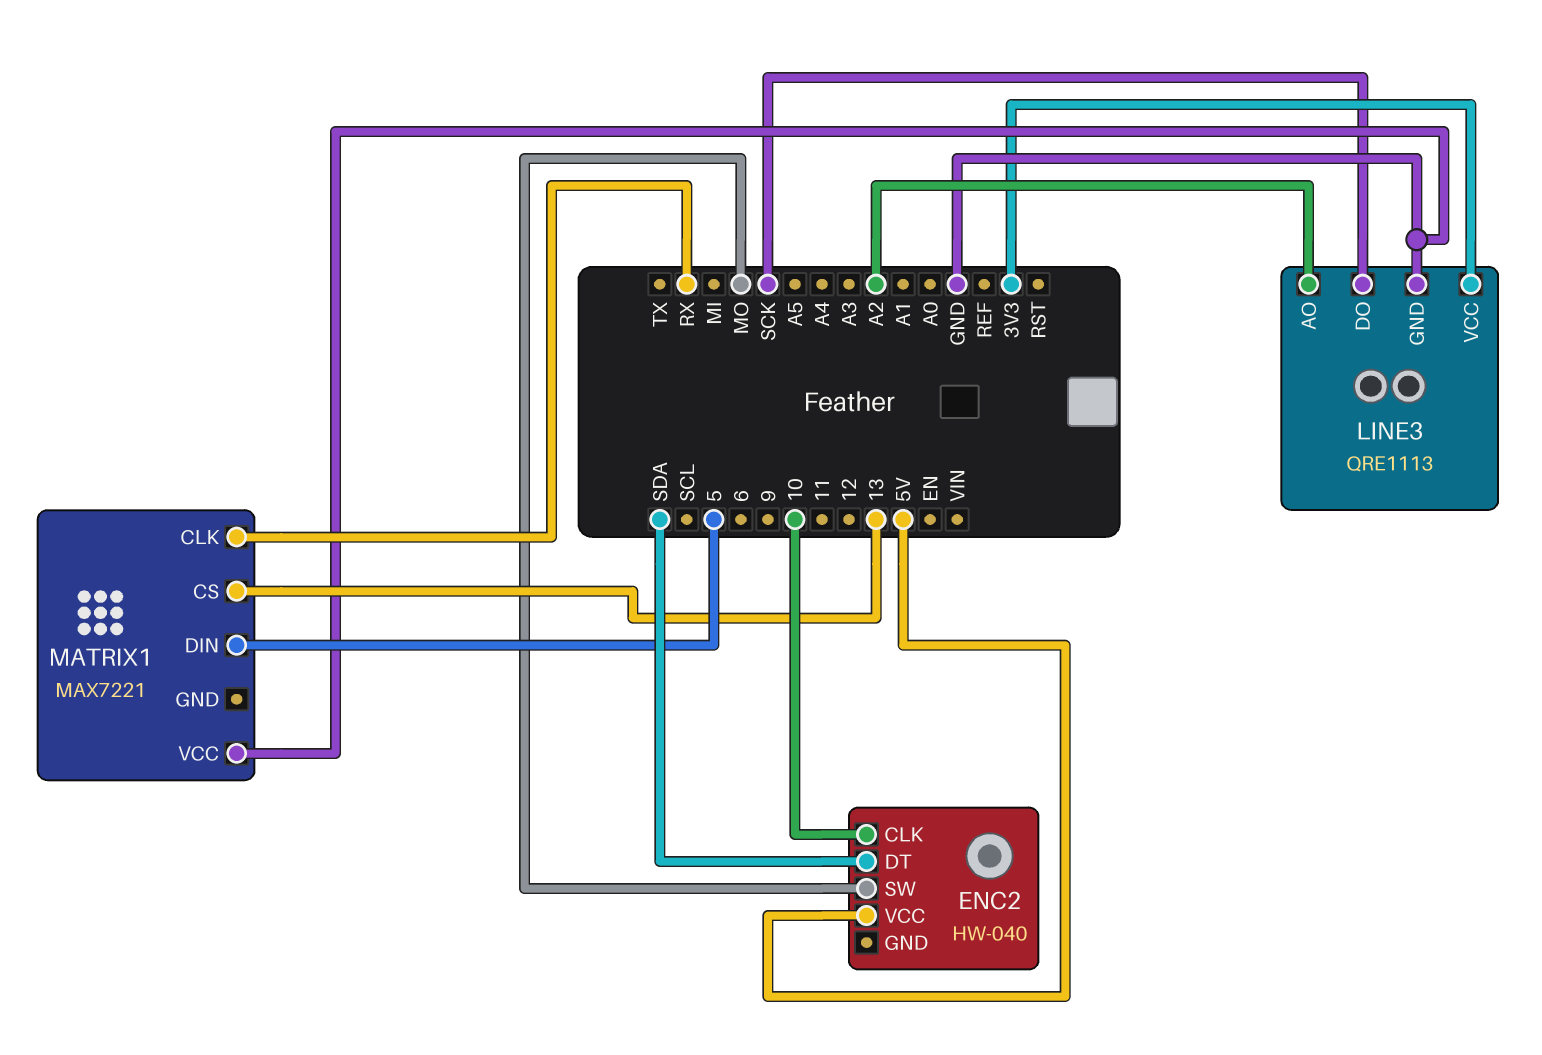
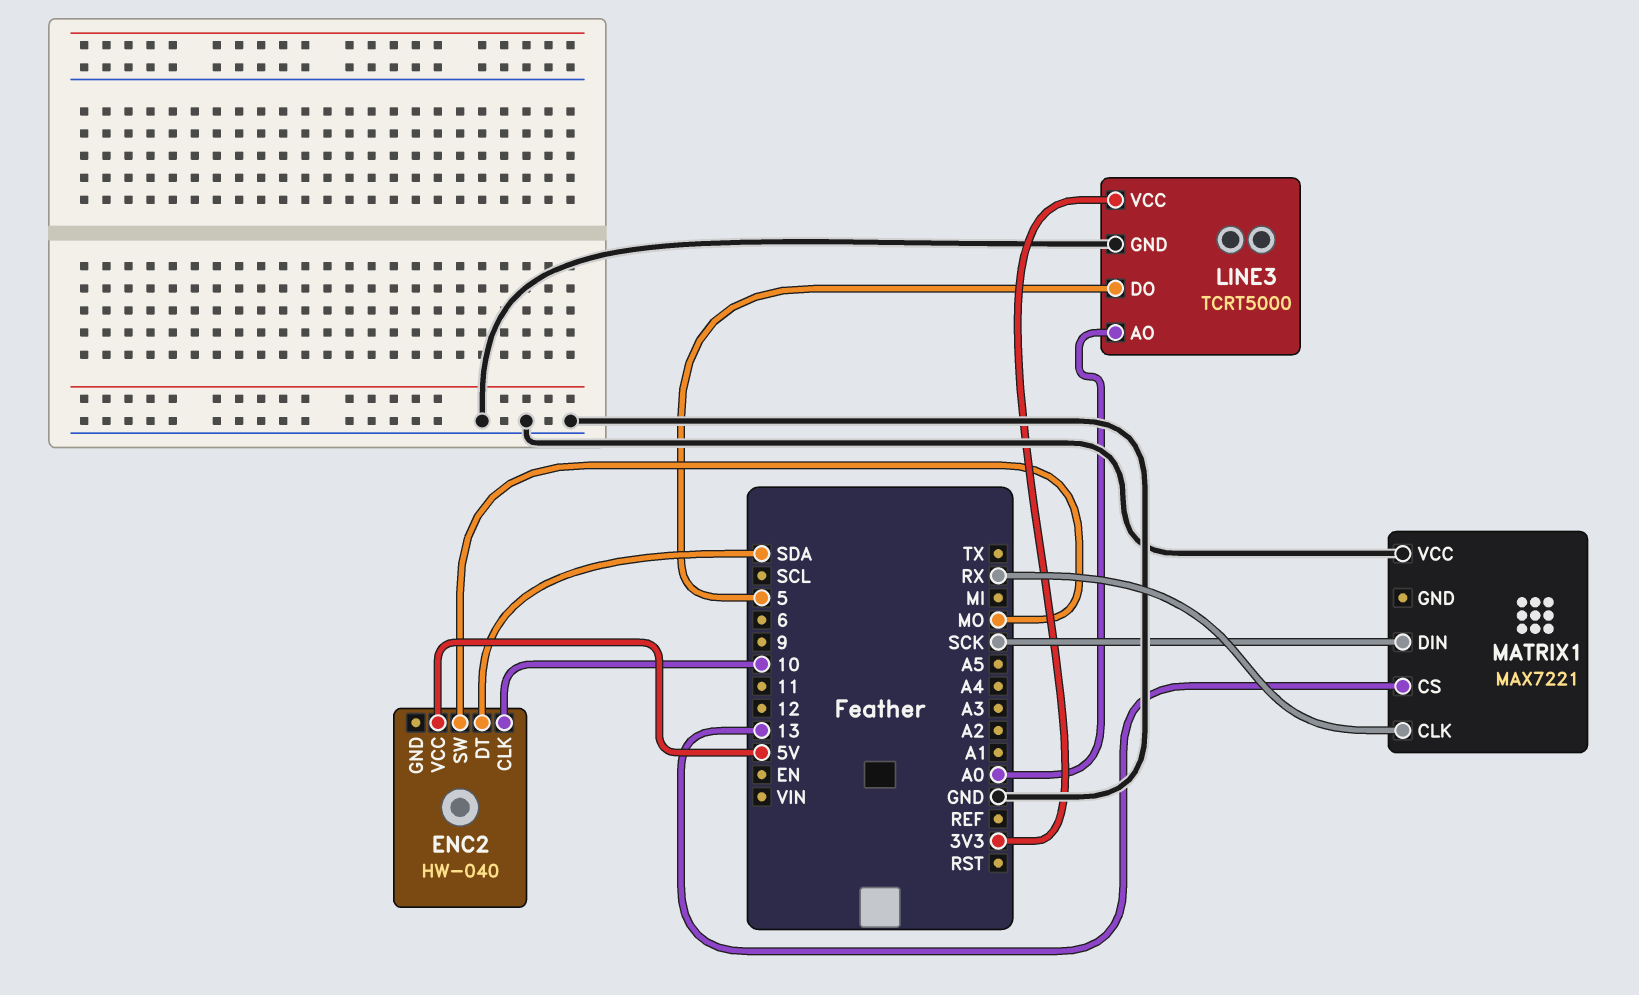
LINE3: QRE1113 -> TCRT5000
LINE3 pin AO: A2 -> A0
LINE3 pin DO: SCK -> 5
MATRIX1 pin DIN: 5 -> SCK

